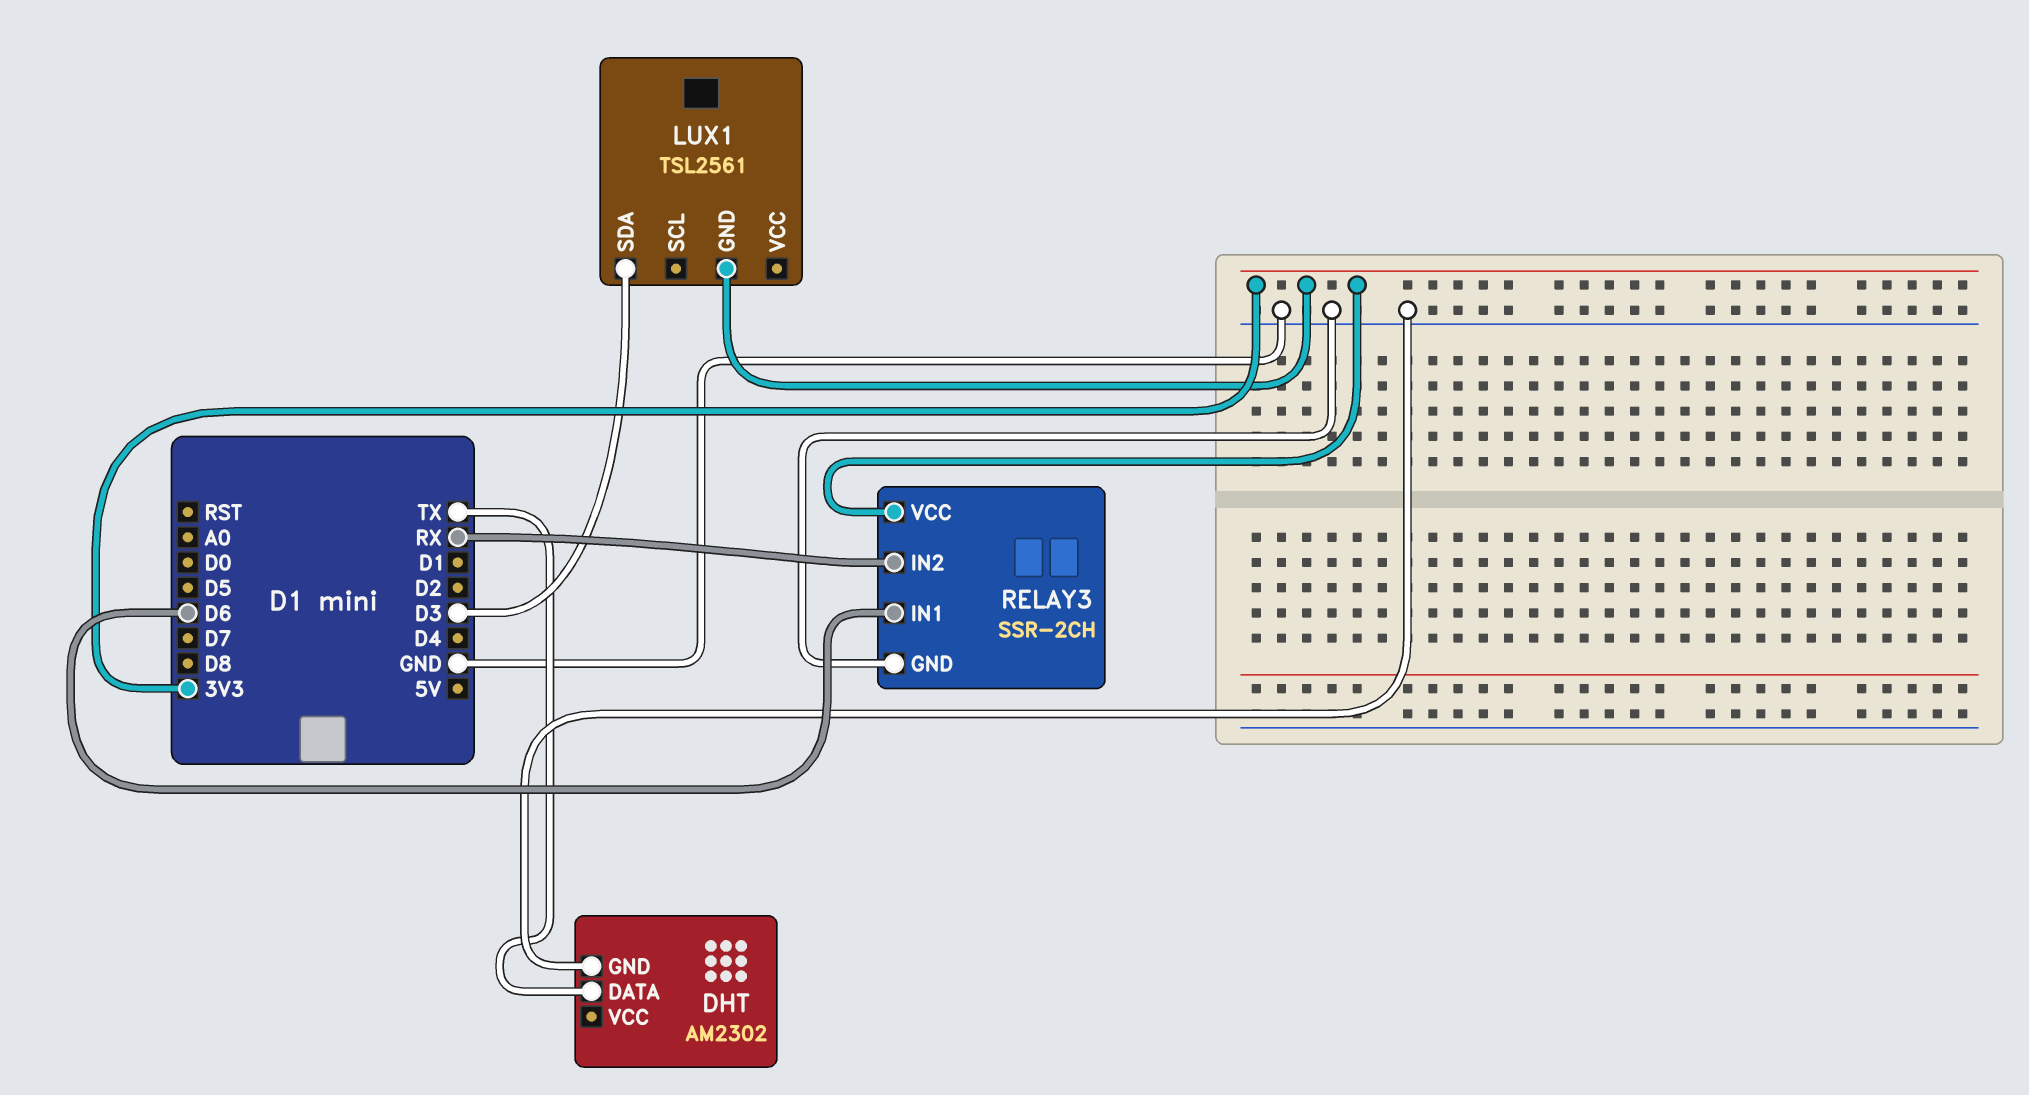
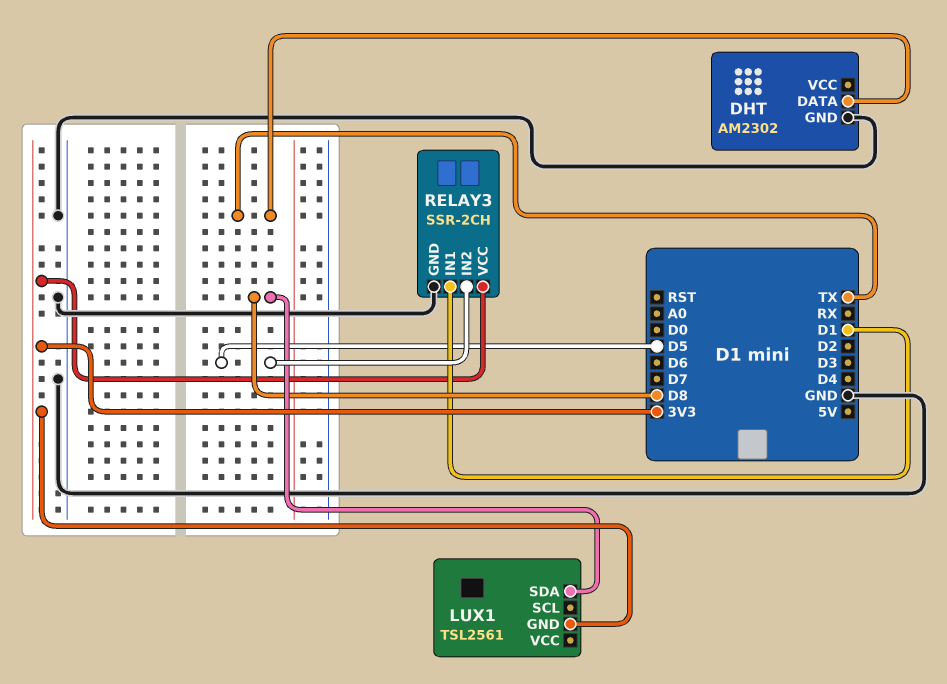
LUX1 pin SDA: D3 -> D8
RELAY3 pin IN1: D6 -> D1
RELAY3 pin IN2: RX -> D5

